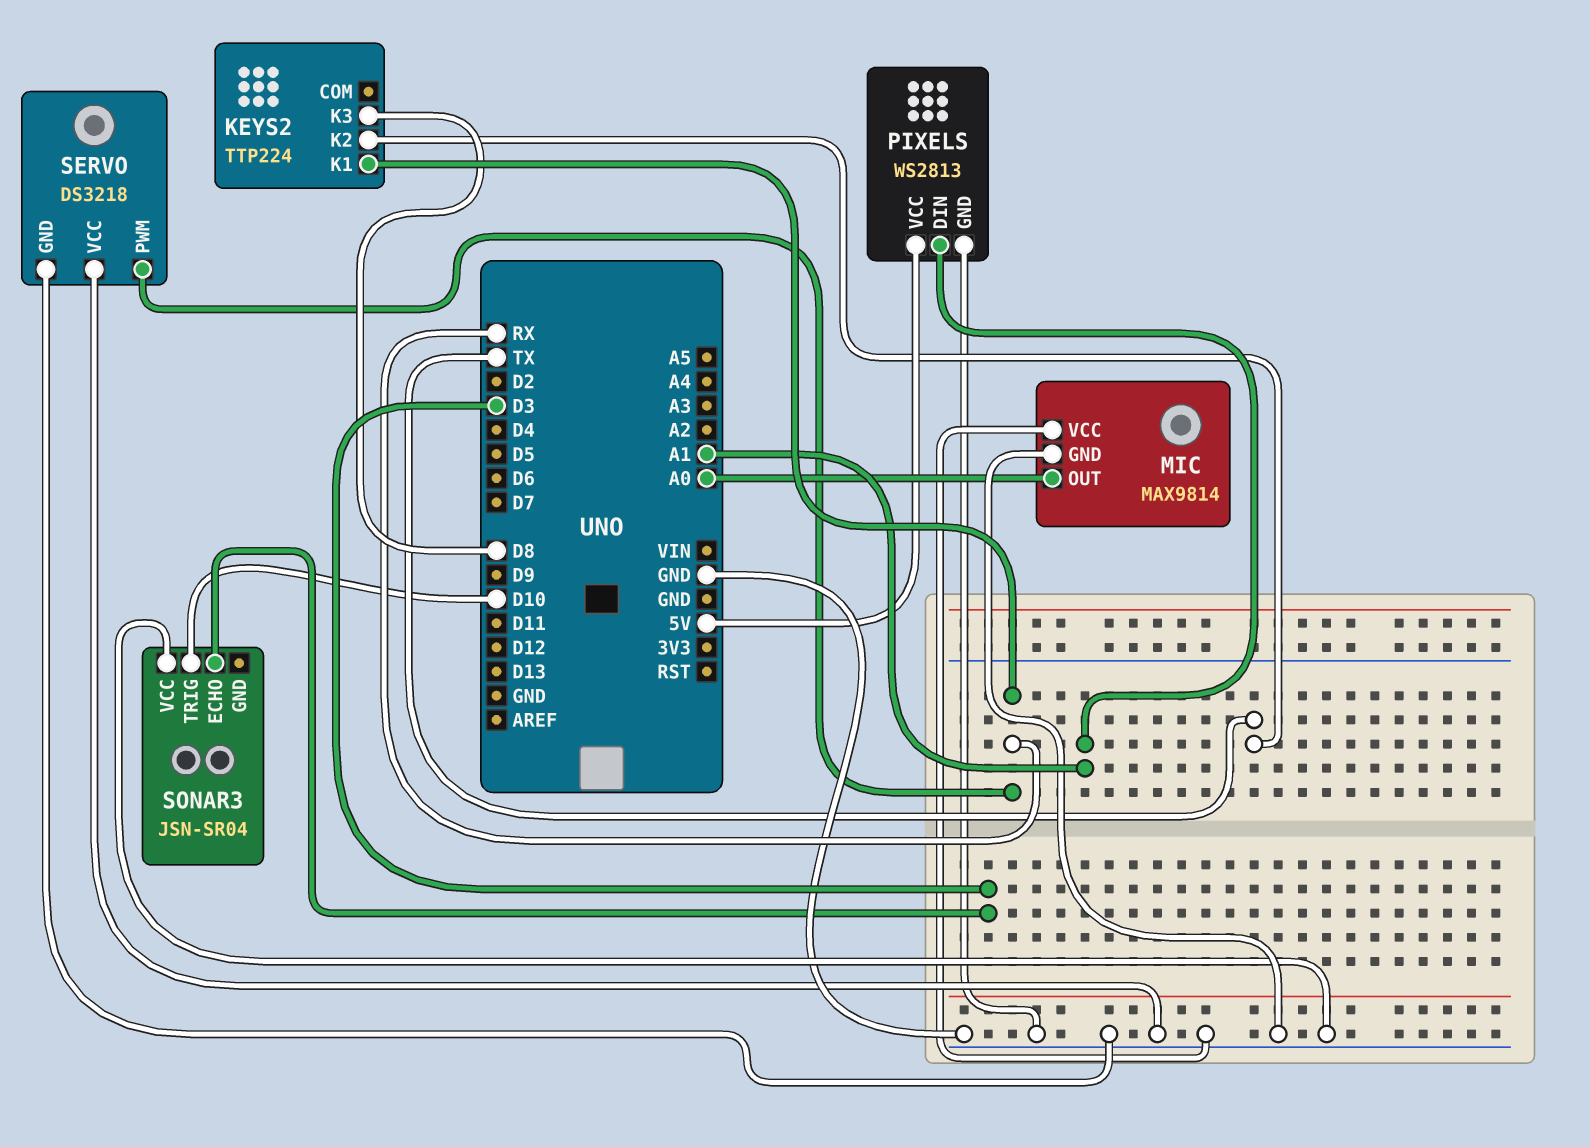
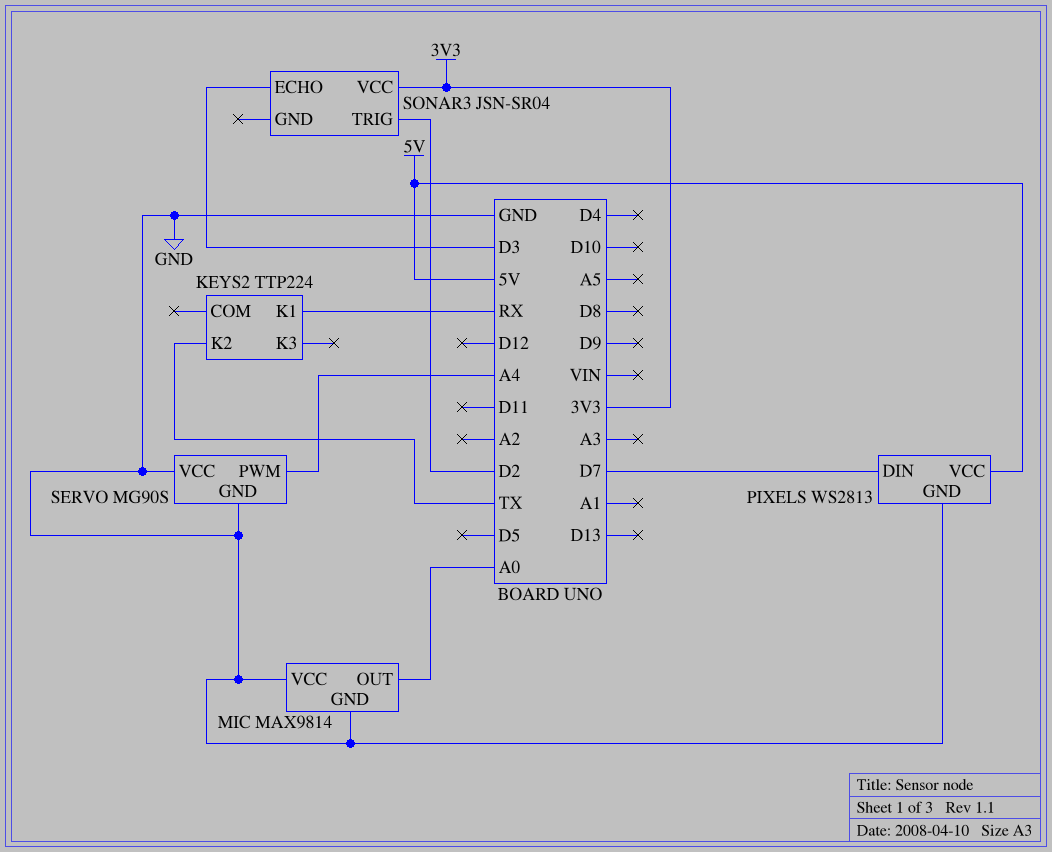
KEYS2 pin K3: D8 -> none
PIXELS pin DIN: A1 -> D7
SERVO: DS3218 -> MG90S
SERVO pin PWM: RX -> A4
SONAR3 pin TRIG: D10 -> D2
SONAR3 pin VCC: GND -> 3V3

